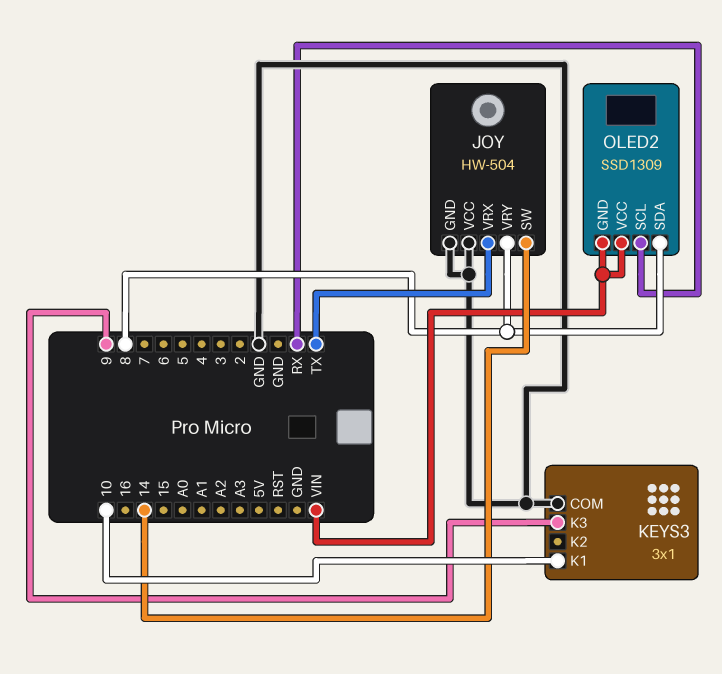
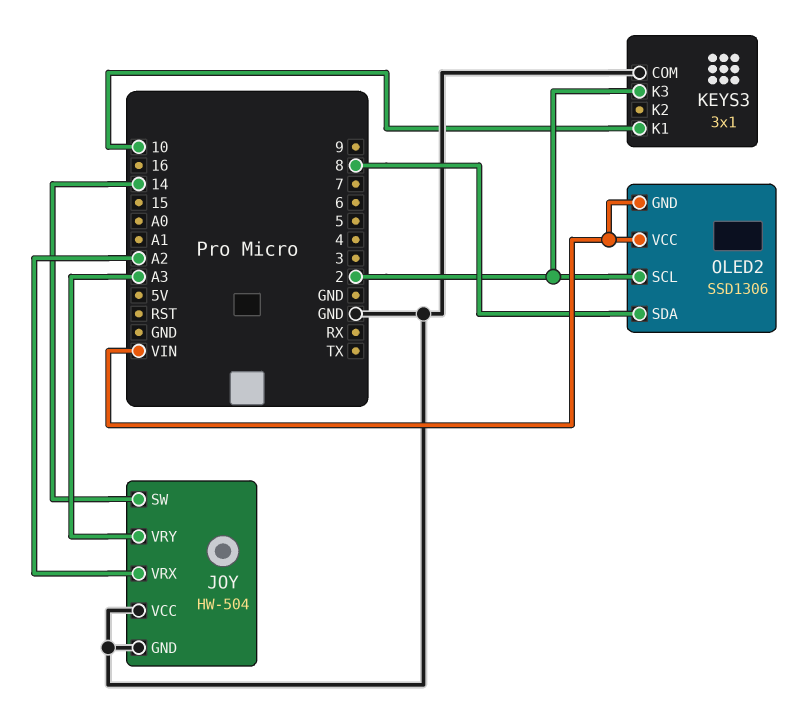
JOY pin VRX: TX -> A2
JOY pin VRY: 8 -> A3
KEYS3 pin K3: 9 -> 2
OLED2: SSD1309 -> SSD1306
OLED2 pin SCL: RX -> 2

